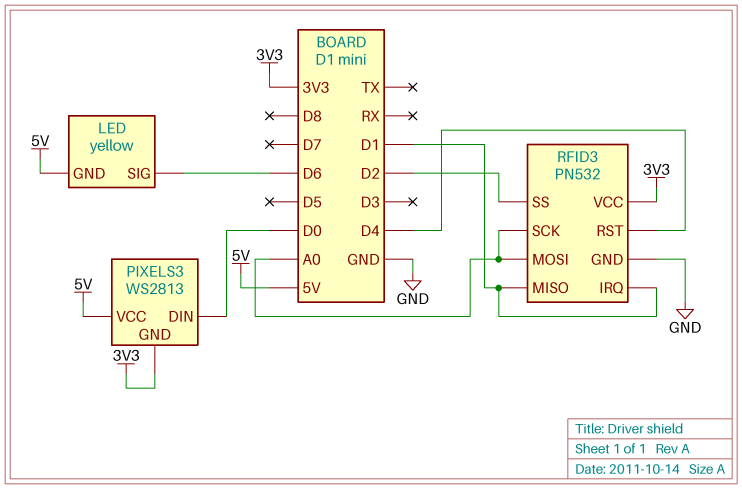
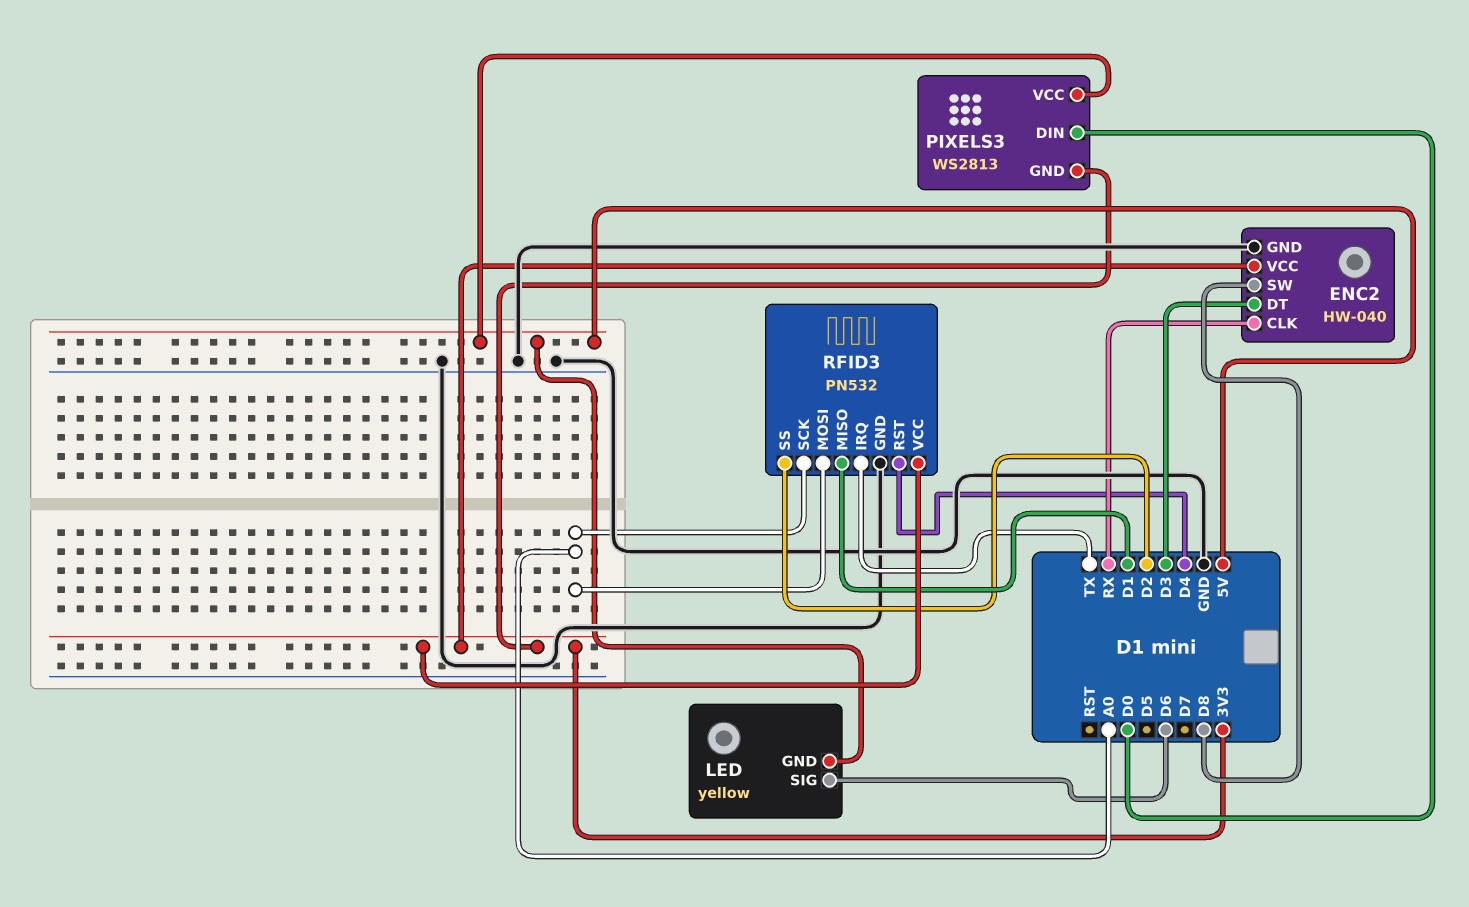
ENC2: none -> HW-040
ENC2 pin CLK: none -> RX
ENC2 pin DT: none -> D3
ENC2 pin GND: none -> GND
ENC2 pin SW: none -> D8
ENC2 pin VCC: none -> 3V3
RFID3 pin IRQ: D1 -> TX

